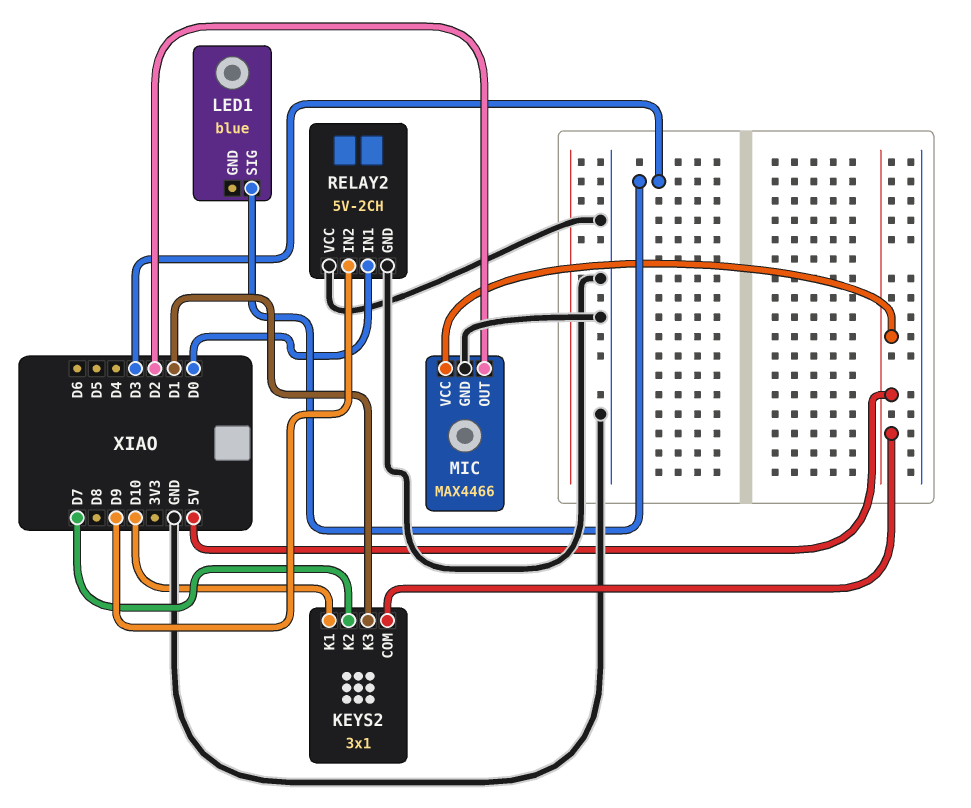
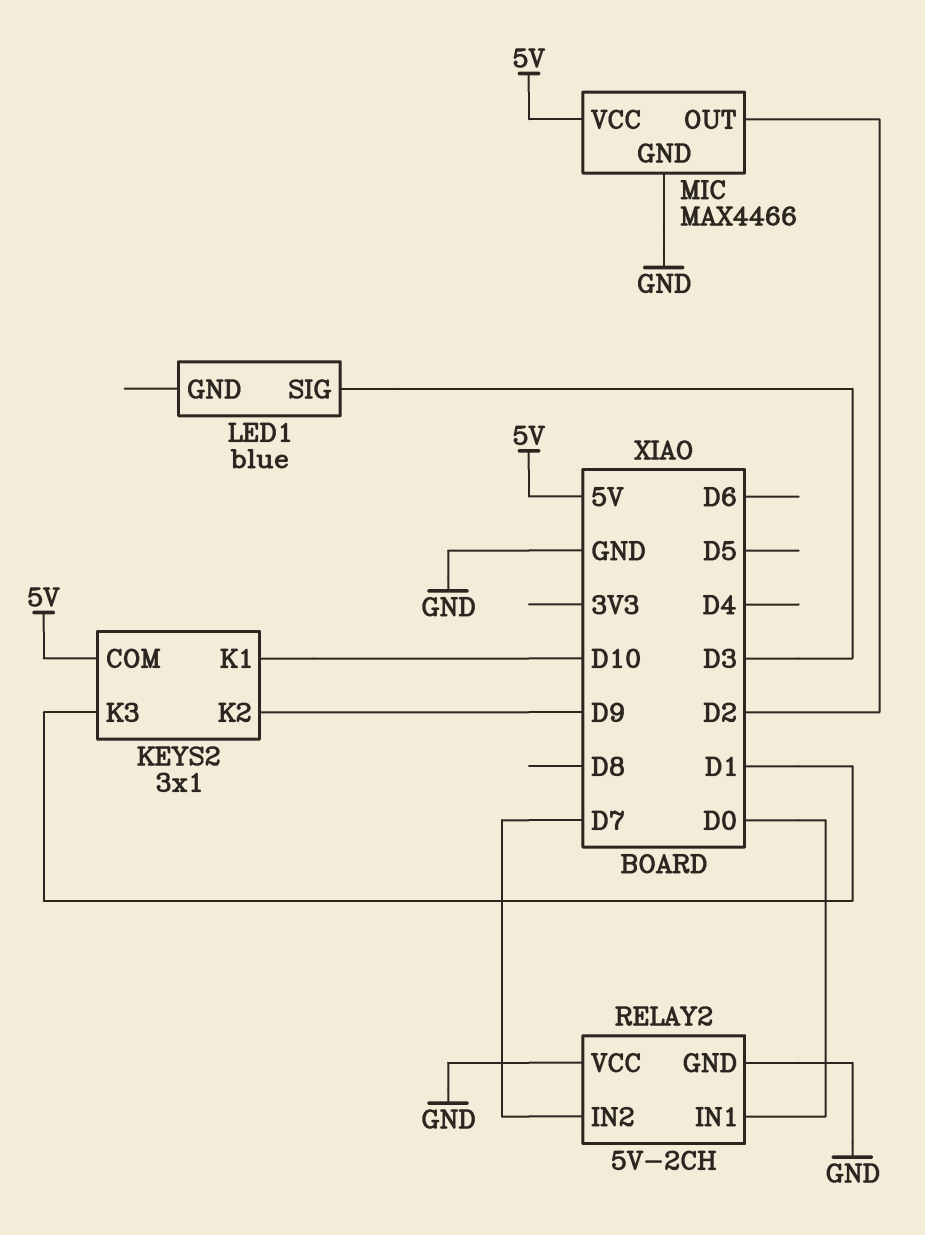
KEYS2 pin K2: D7 -> D9
RELAY2 pin IN2: D9 -> D7

